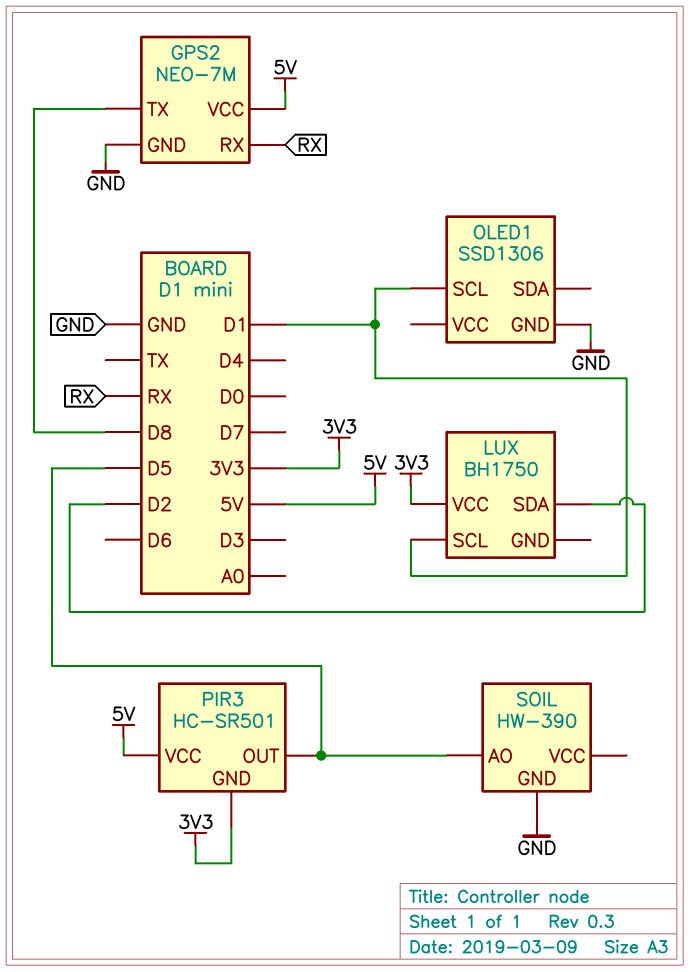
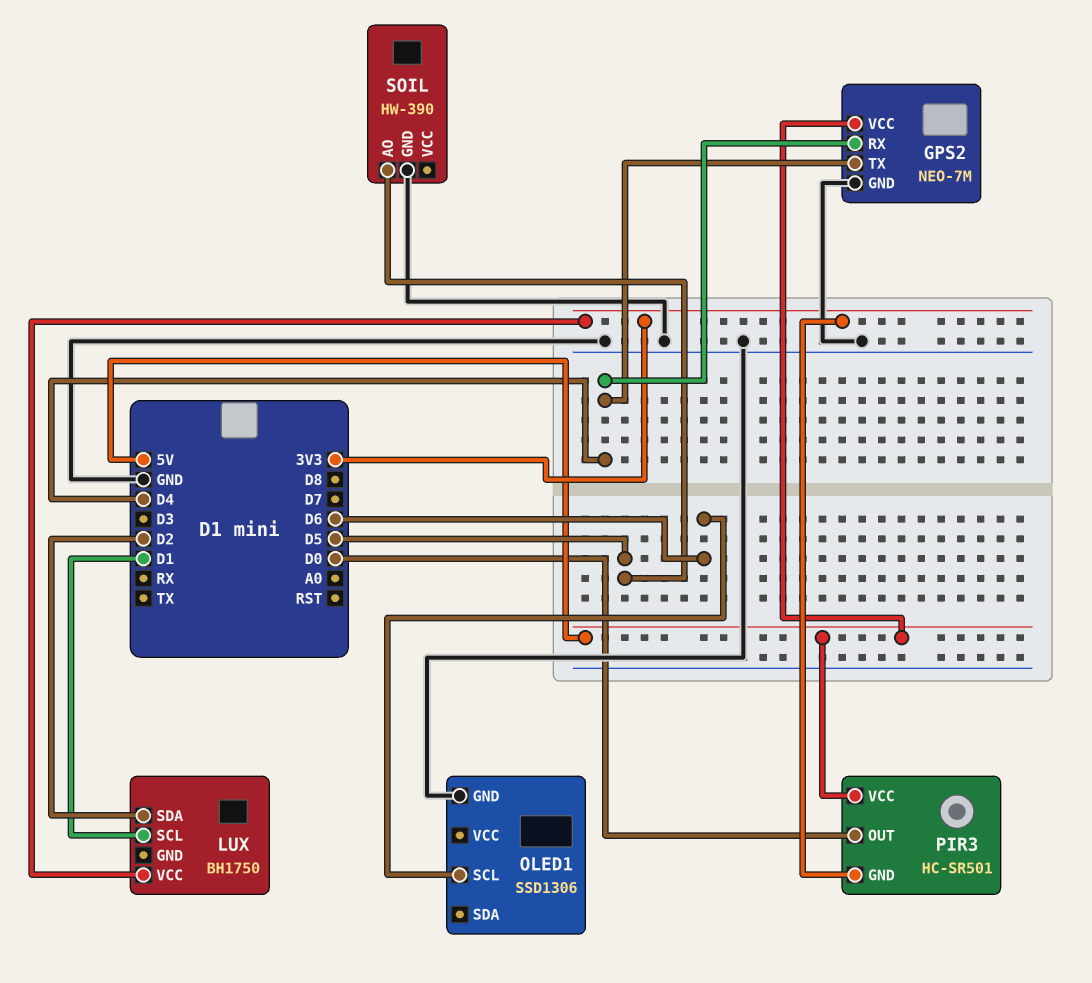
GPS2 pin RX: RX -> D4
GPS2 pin TX: D8 -> D4
OLED1 pin SCL: D1 -> D6
PIR3 pin OUT: D5 -> D0

